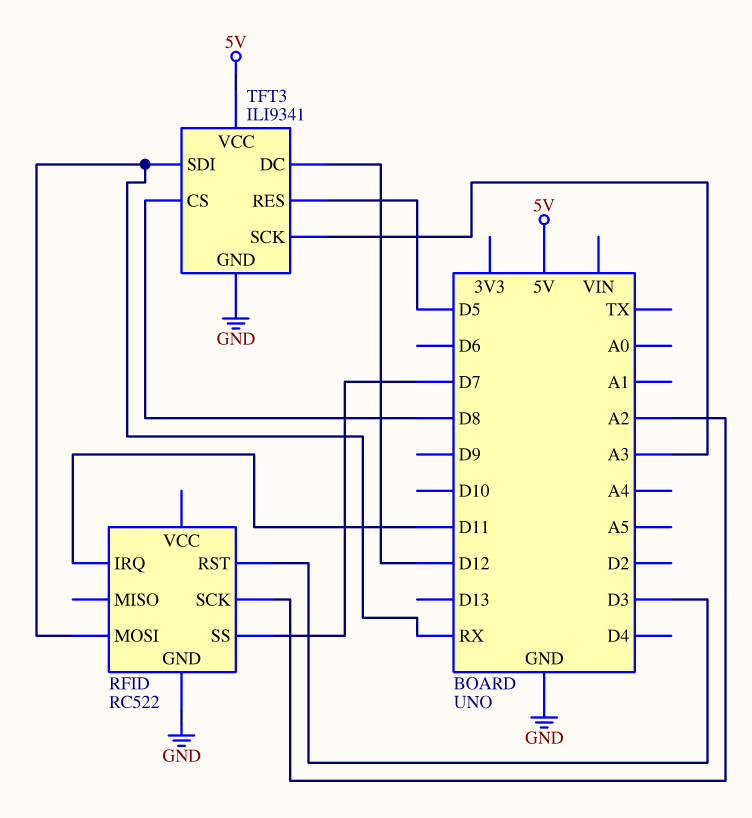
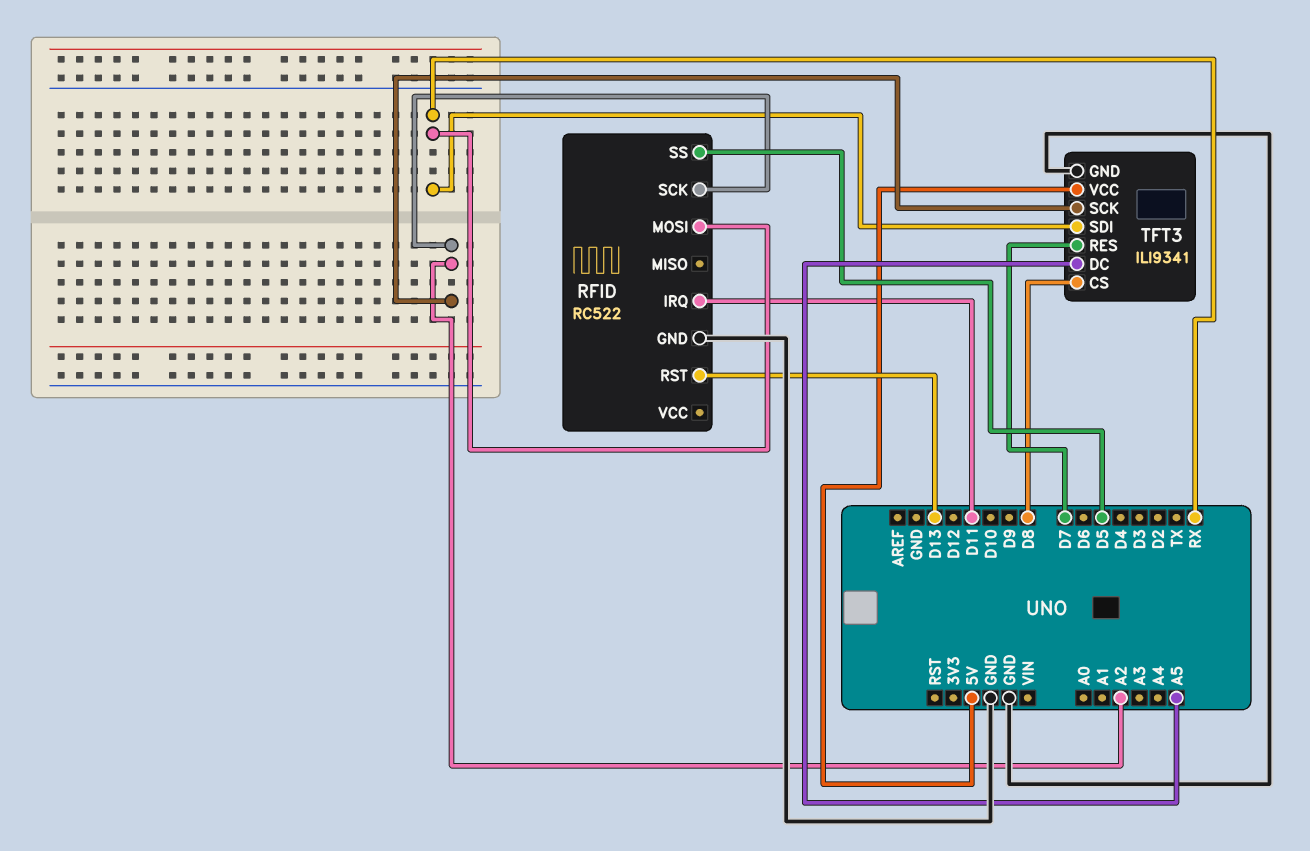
RFID pin RST: D3 -> D13
RFID pin SS: D7 -> D5
TFT3 pin DC: D12 -> A5
TFT3 pin RES: D5 -> D7
TFT3 pin SCK: A3 -> A2

